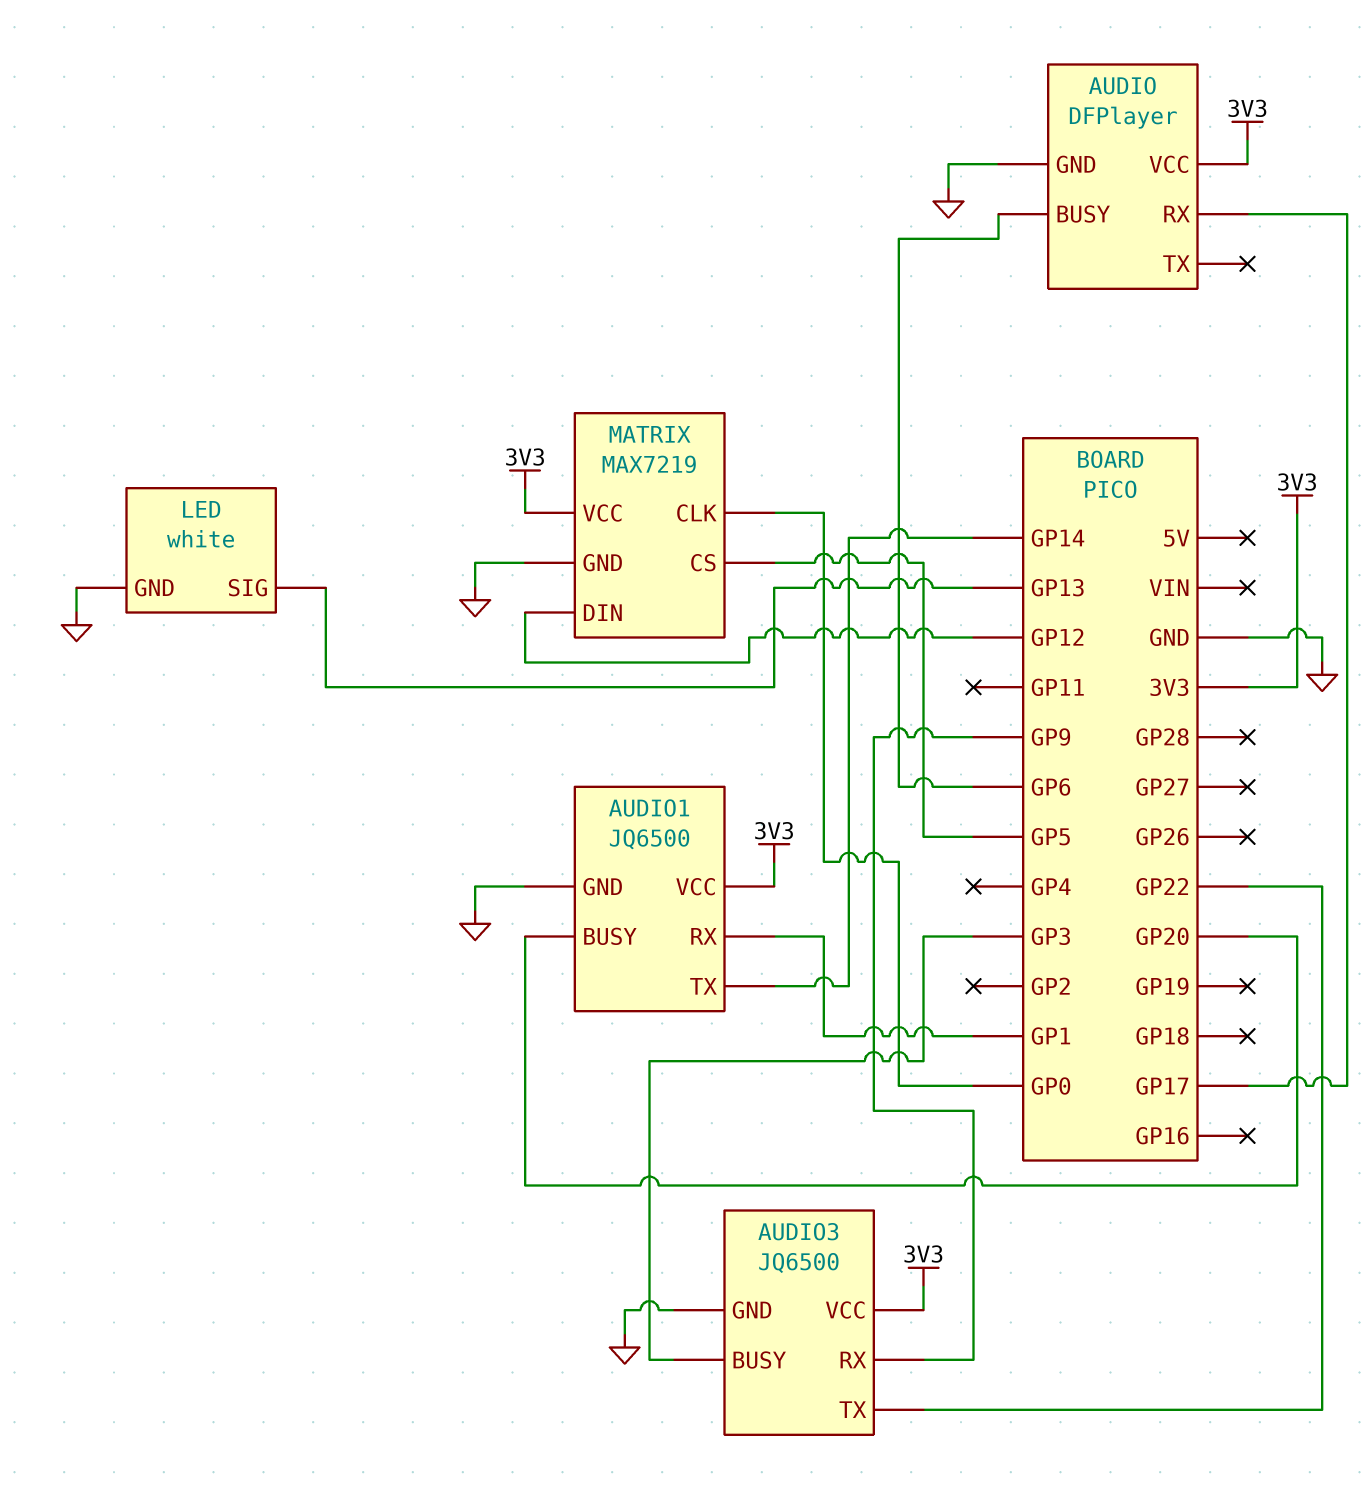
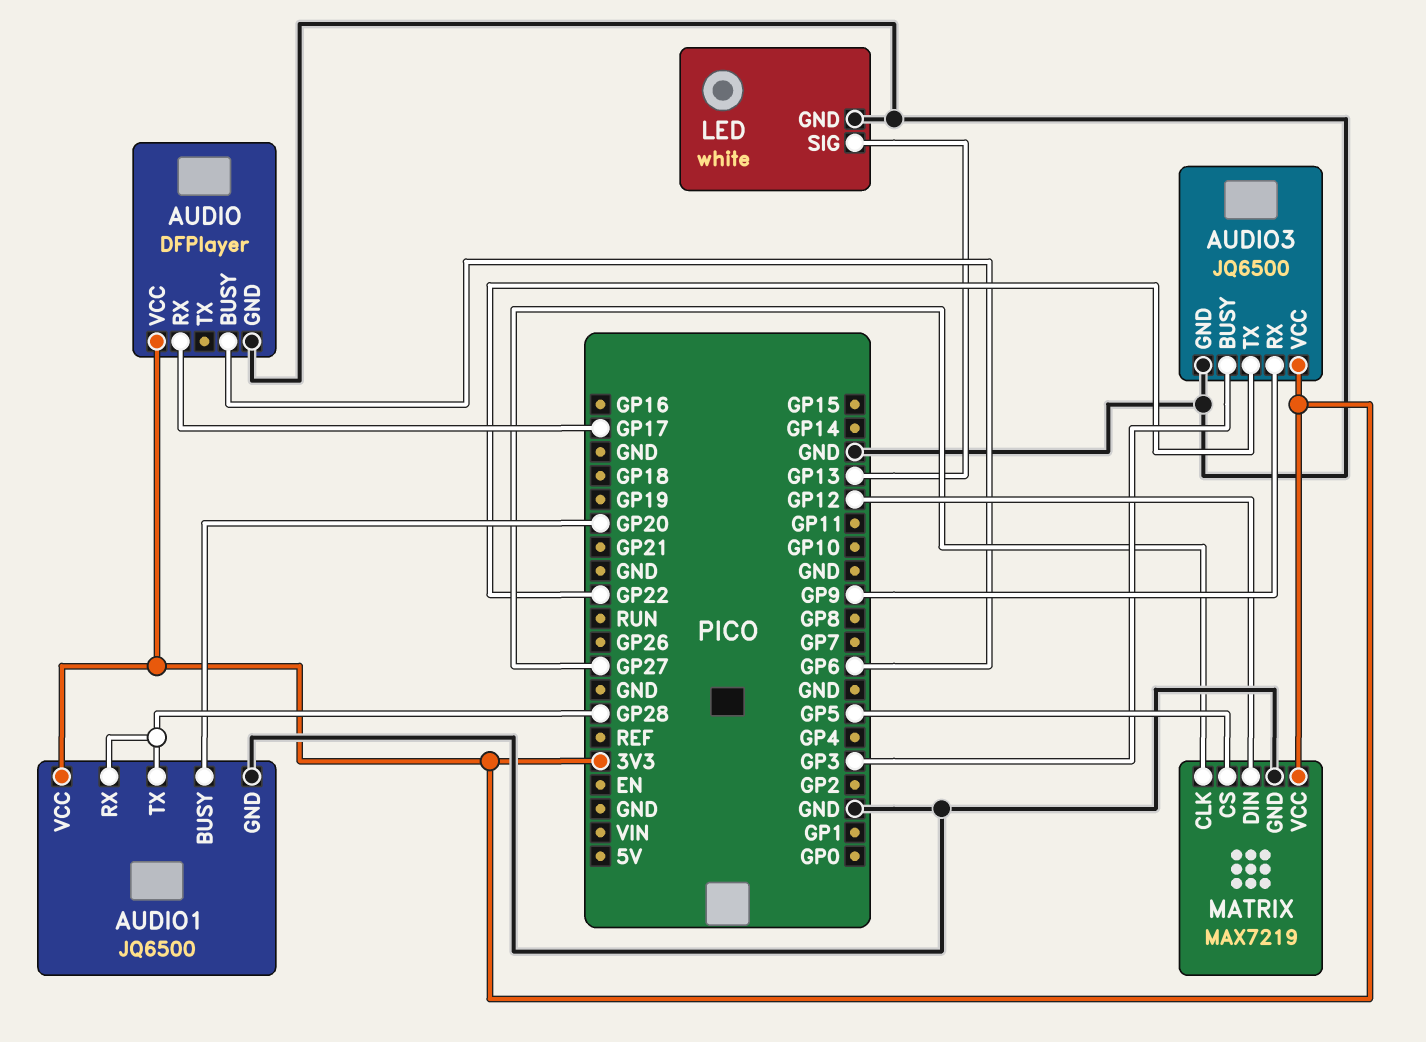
AUDIO1 pin RX: GP1 -> GP28
AUDIO1 pin TX: GP14 -> GP28
MATRIX pin CLK: GP0 -> GP27

